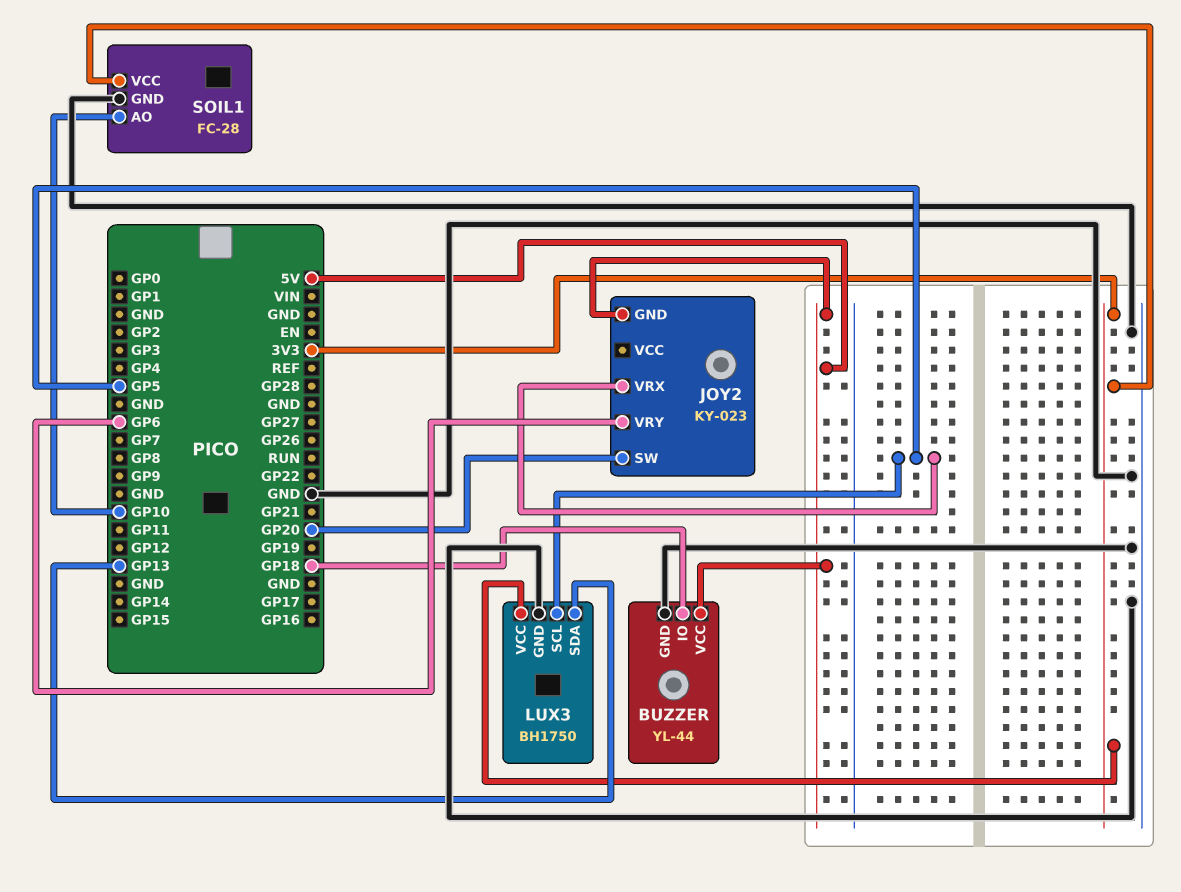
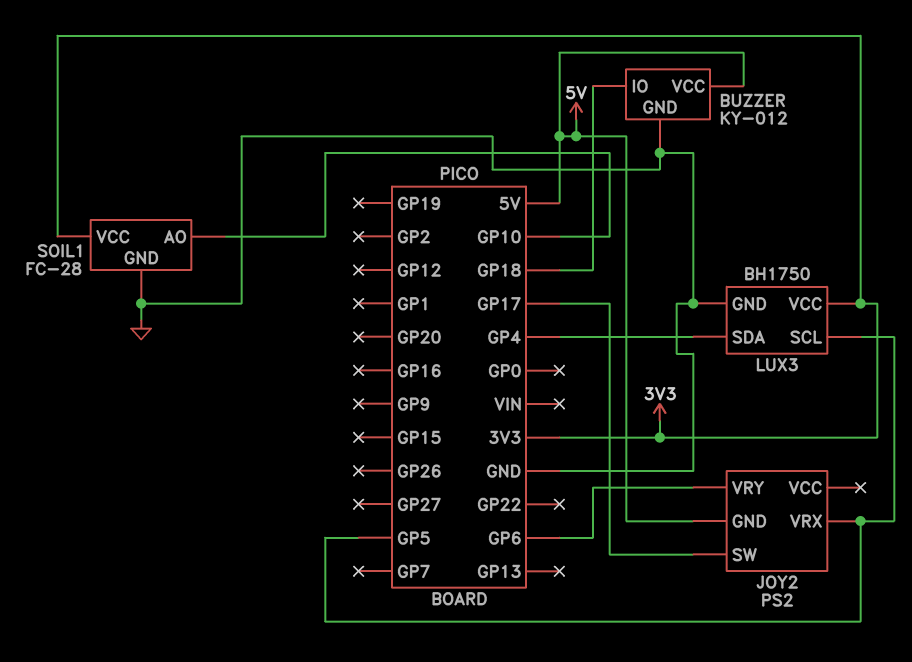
BUZZER: YL-44 -> KY-012
JOY2: KY-023 -> PS2
JOY2 pin SW: GP20 -> GP17
LUX3 pin SDA: GP13 -> GP4

